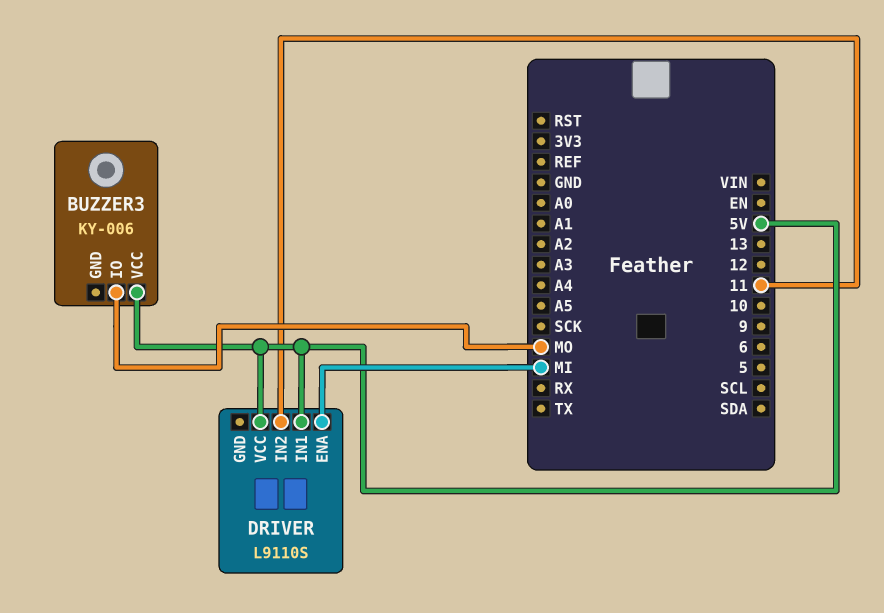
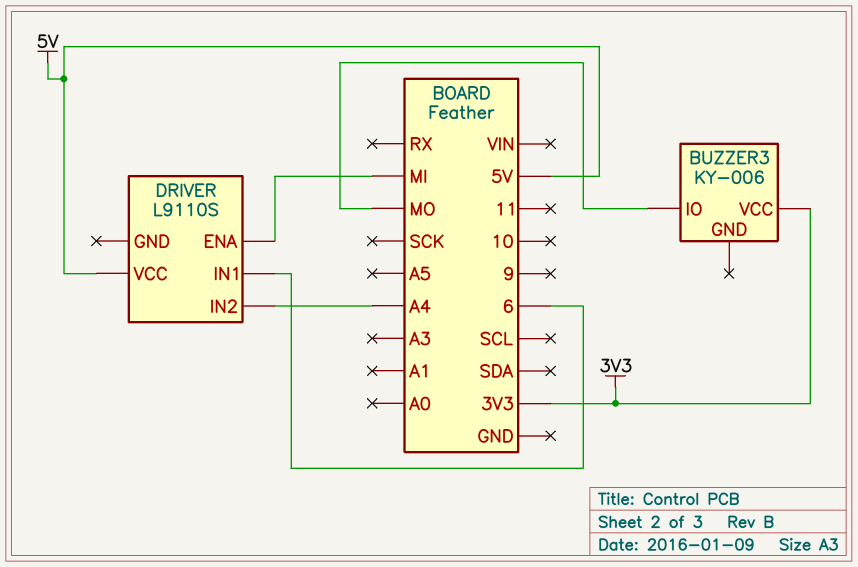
BUZZER3 pin VCC: 5V -> 3V3
DRIVER pin IN1: 5V -> 6
DRIVER pin IN2: 11 -> A4

